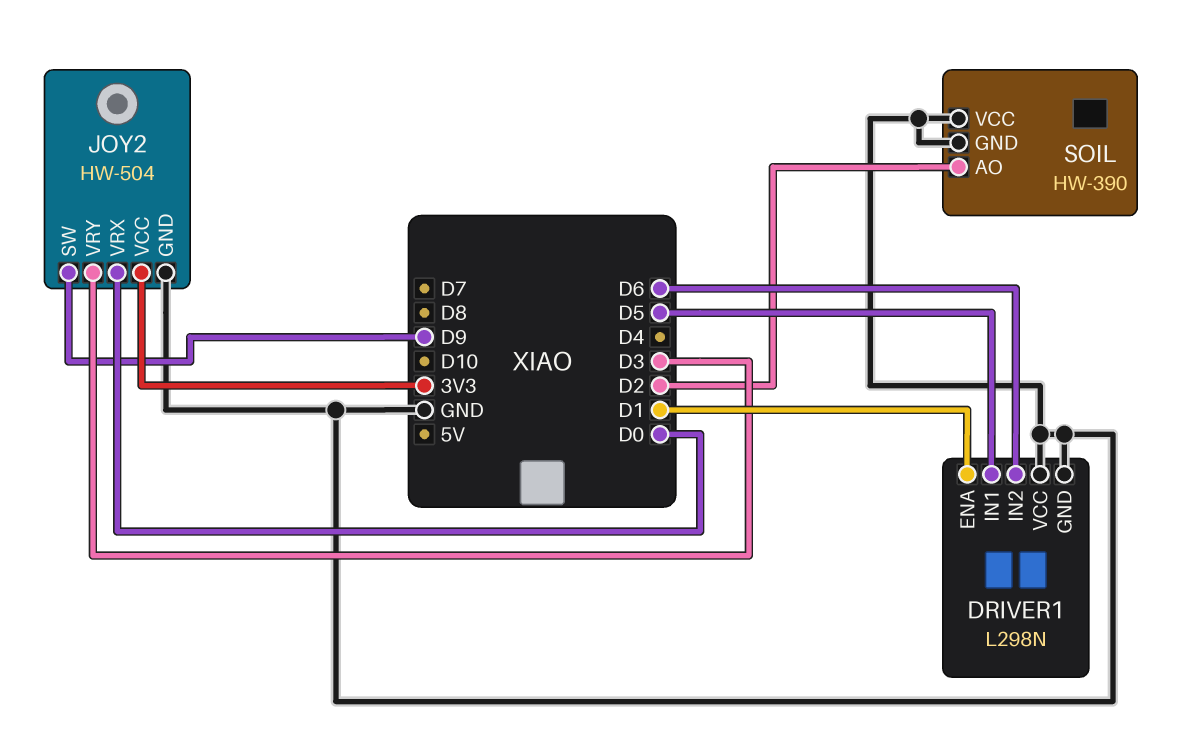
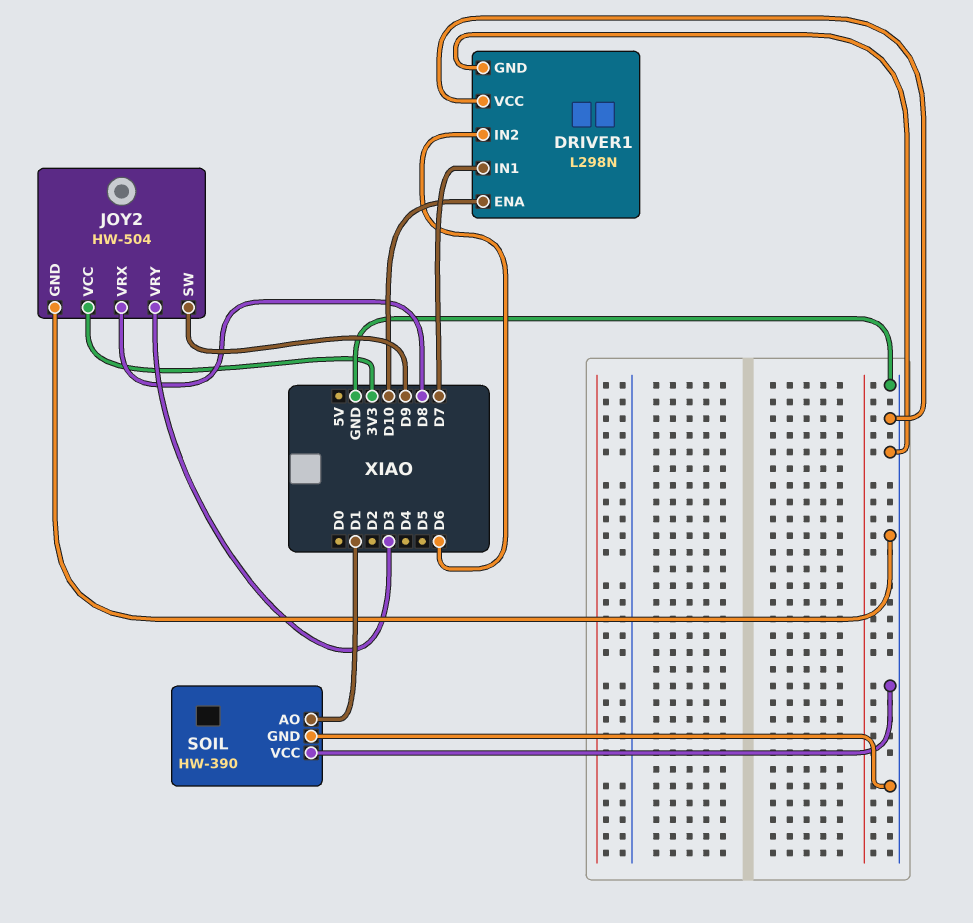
DRIVER1 pin ENA: D1 -> D10
DRIVER1 pin IN1: D5 -> D7
JOY2 pin VRX: D0 -> D8
SOIL pin AO: D2 -> D1

